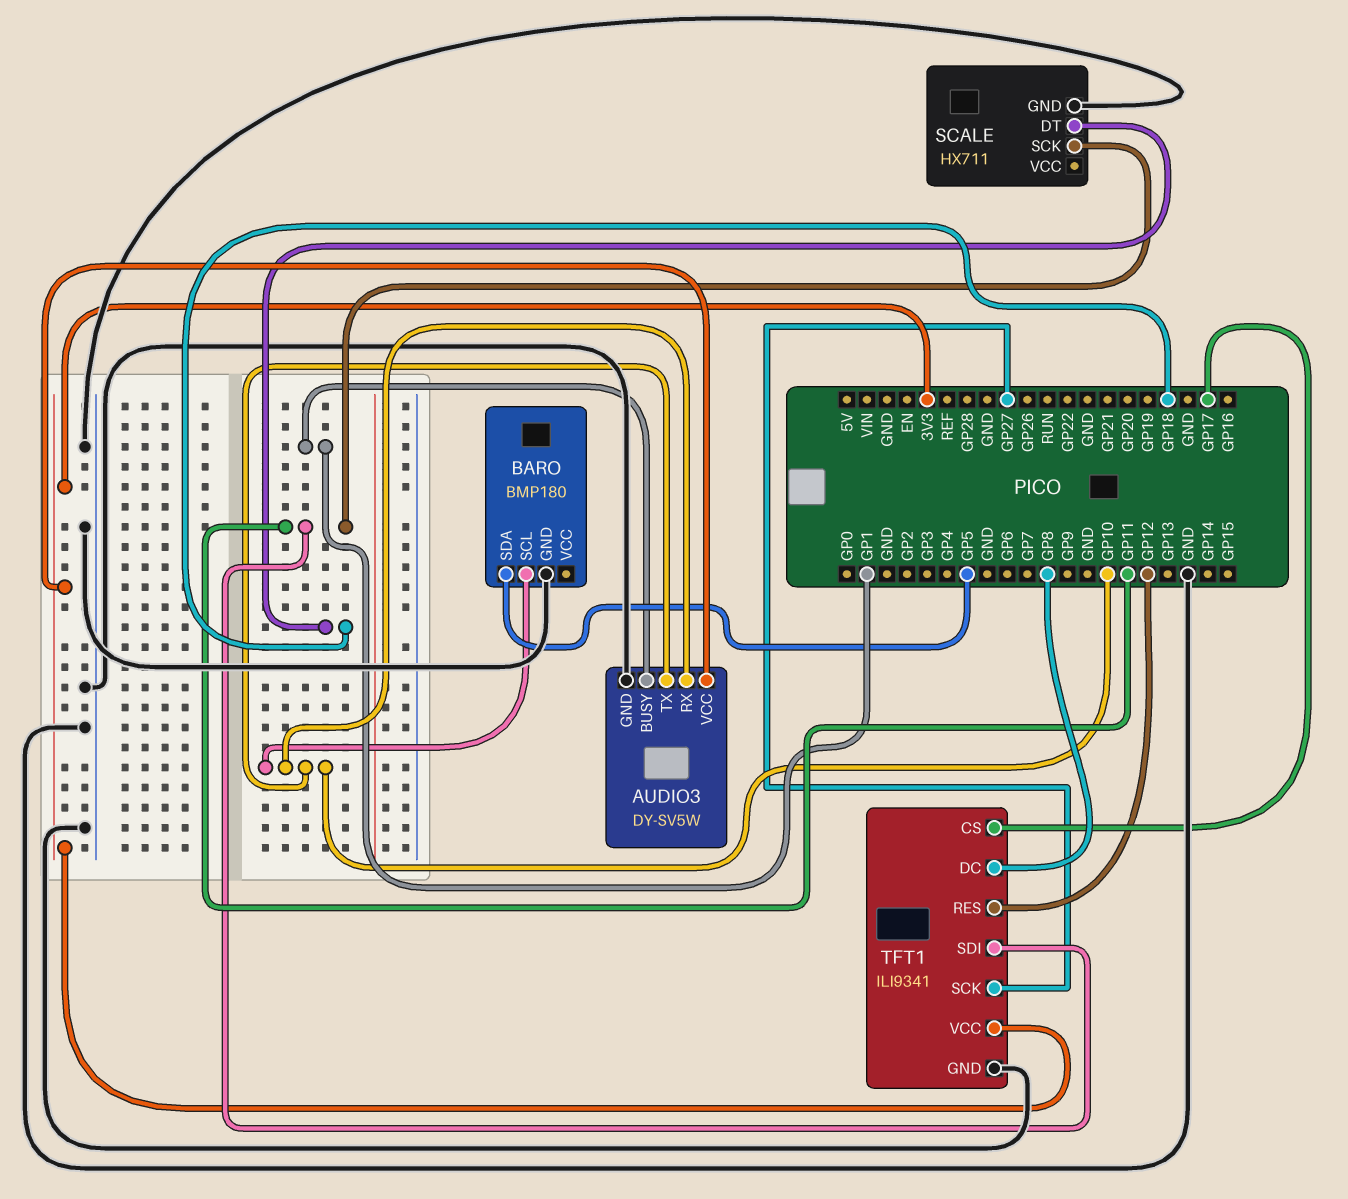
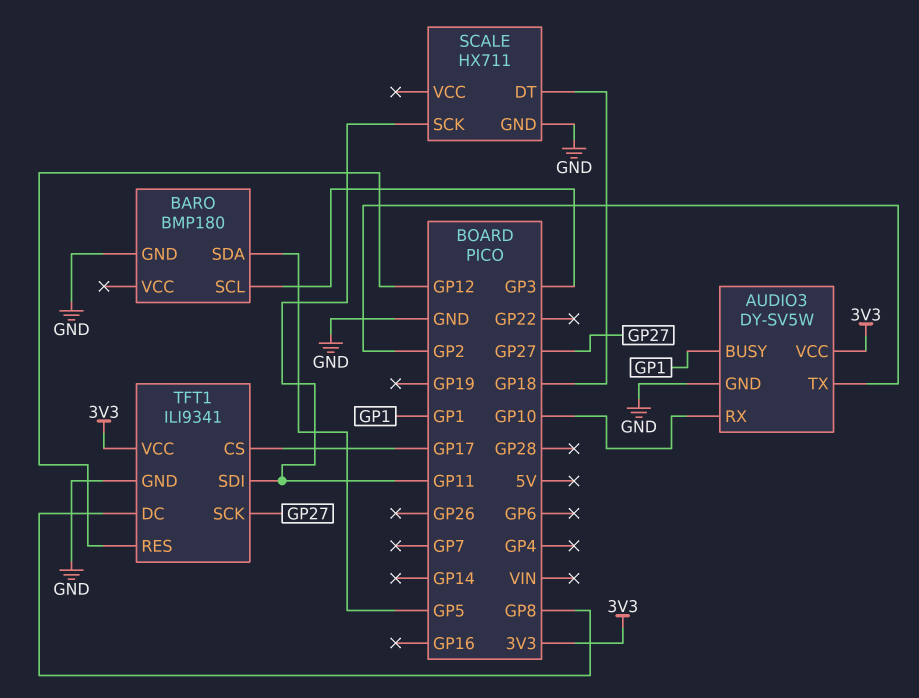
AUDIO3 pin TX: GP10 -> GP2
BARO pin SCL: GP10 -> GP3

